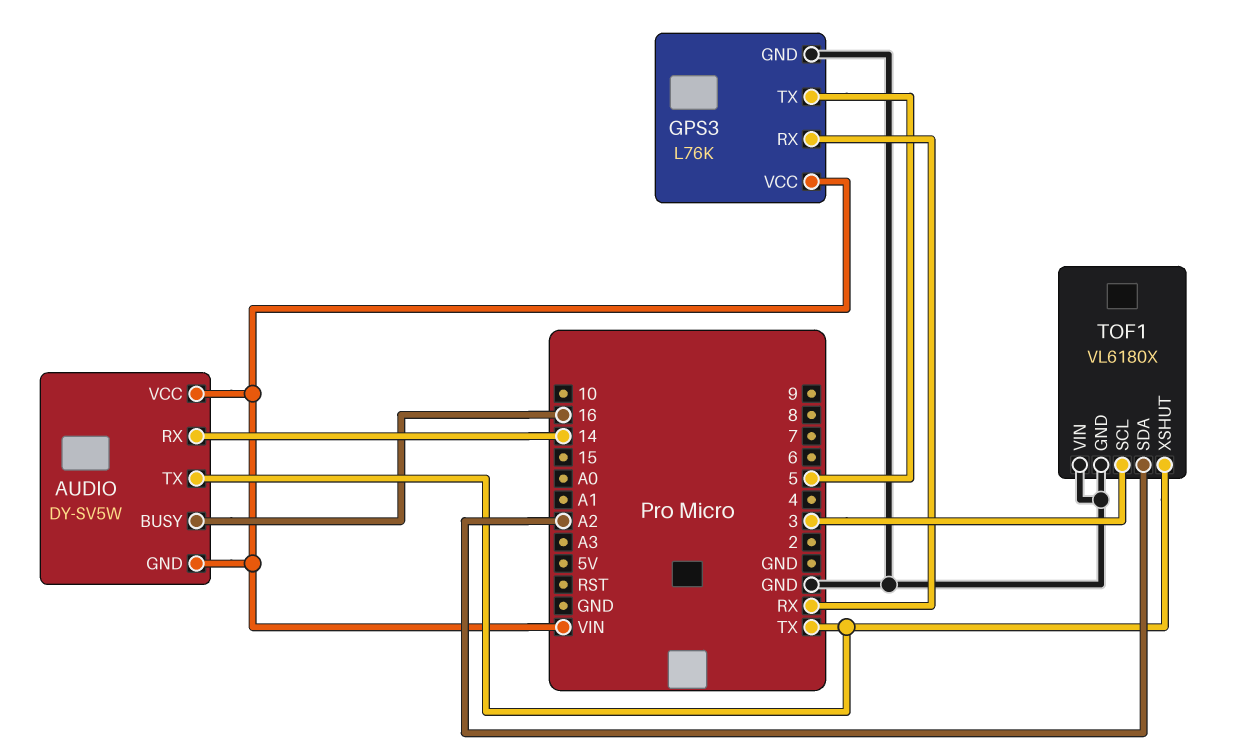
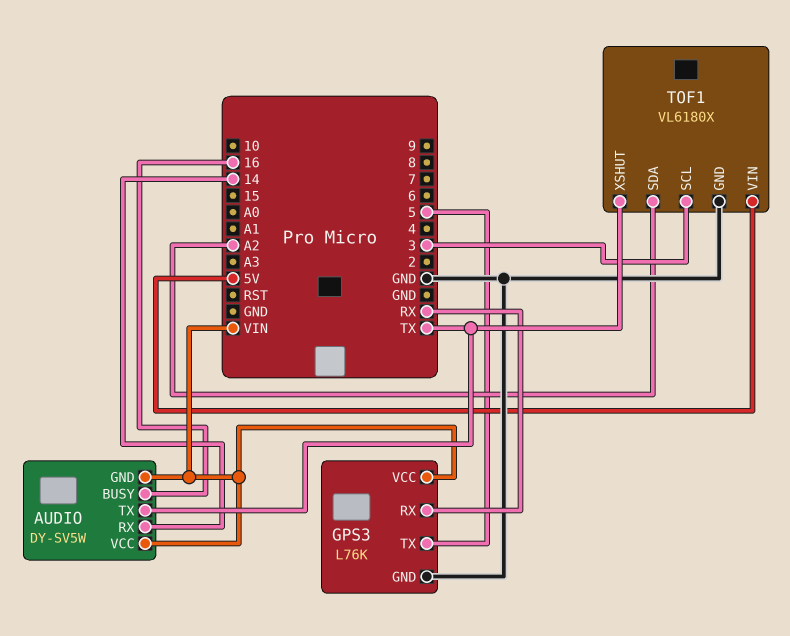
TOF1 pin VIN: GND -> 5V

